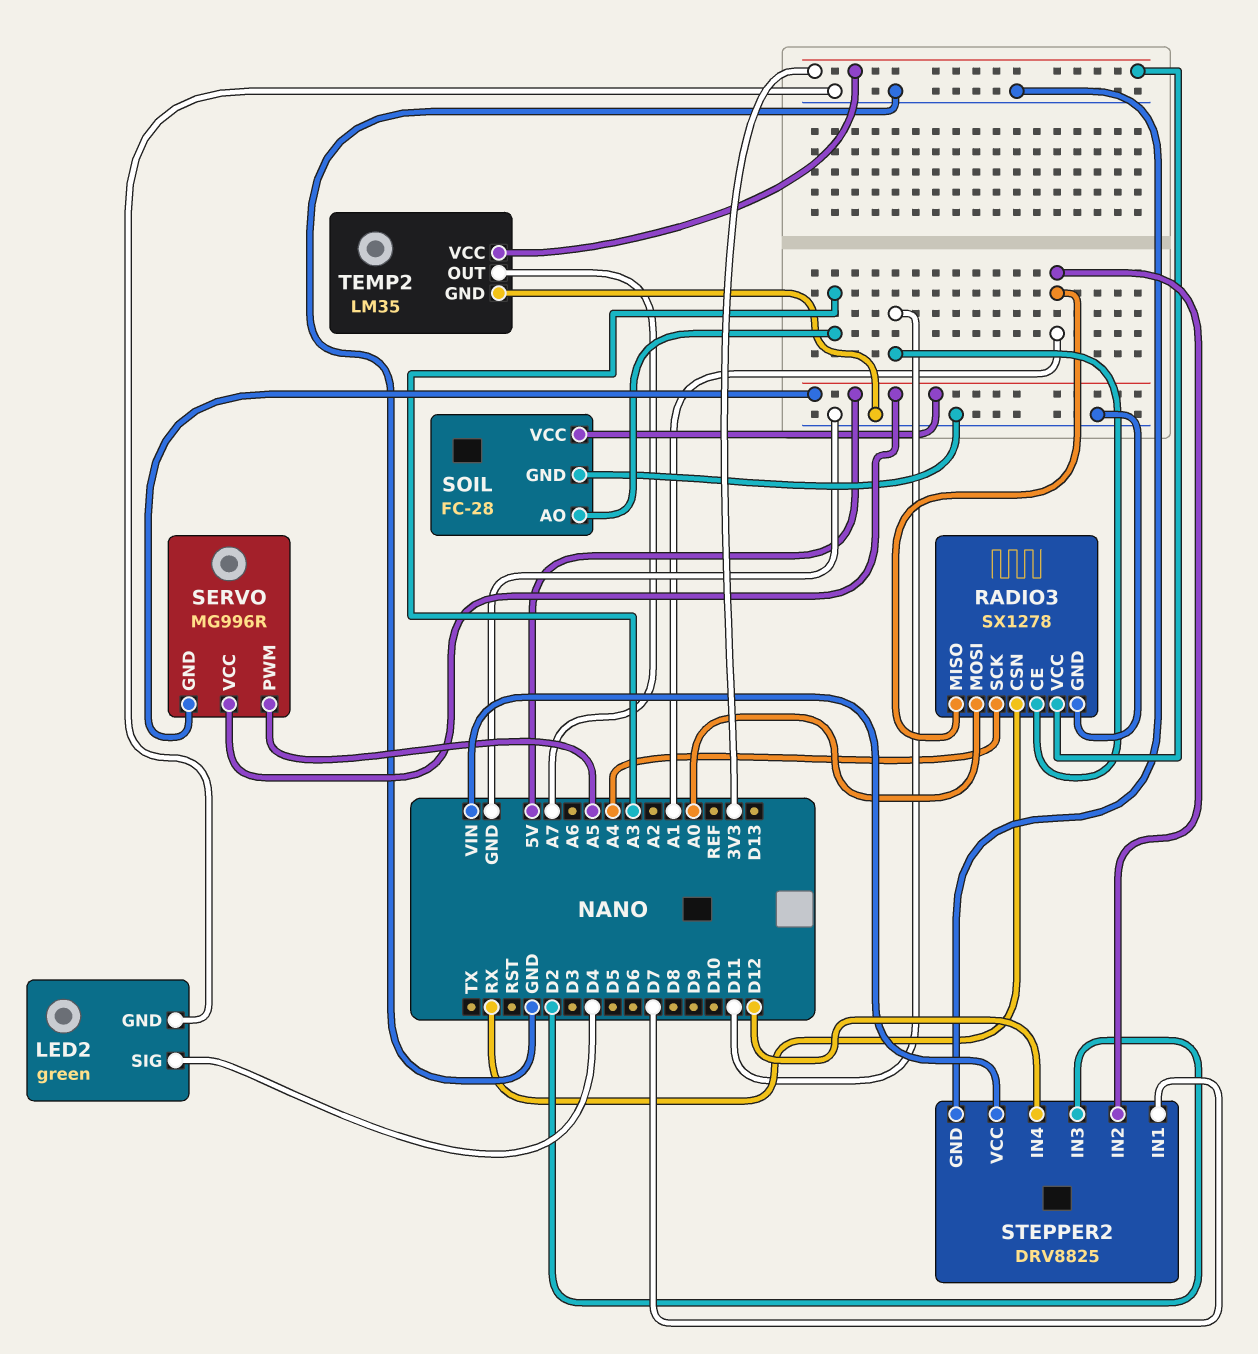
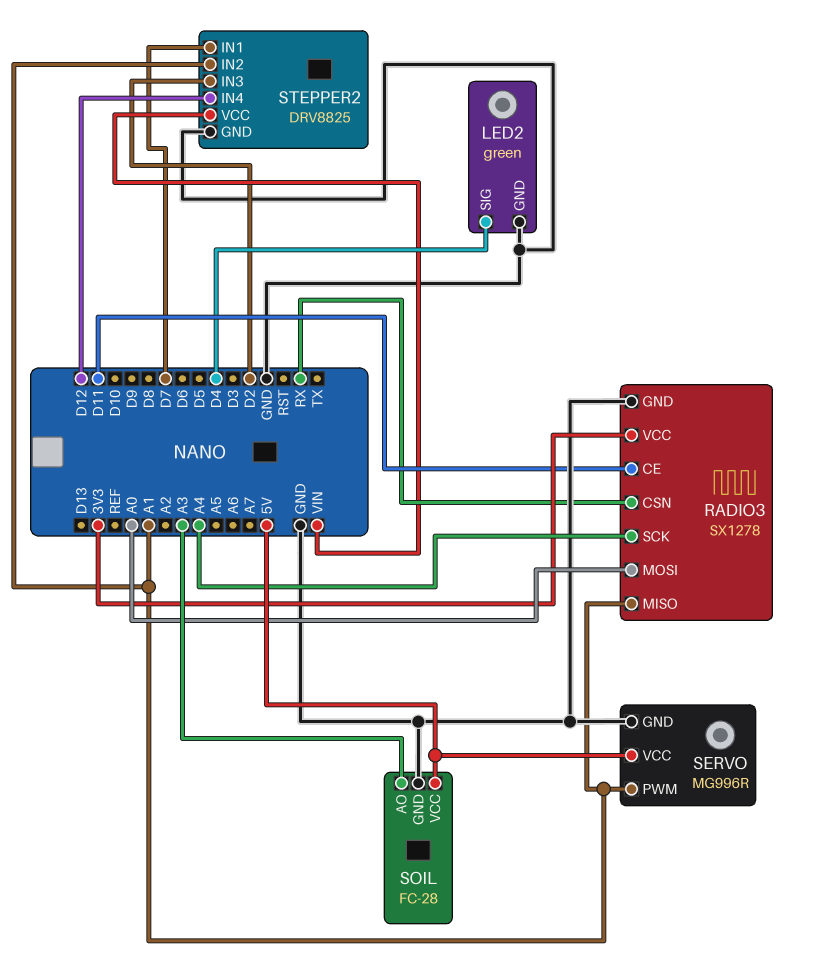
SERVO pin GND: 5V -> GND
SERVO pin PWM: A5 -> A1
TEMP2: LM35 -> none
TEMP2 pin GND: GND -> none
TEMP2 pin OUT: A7 -> none
TEMP2 pin VCC: 3V3 -> none

